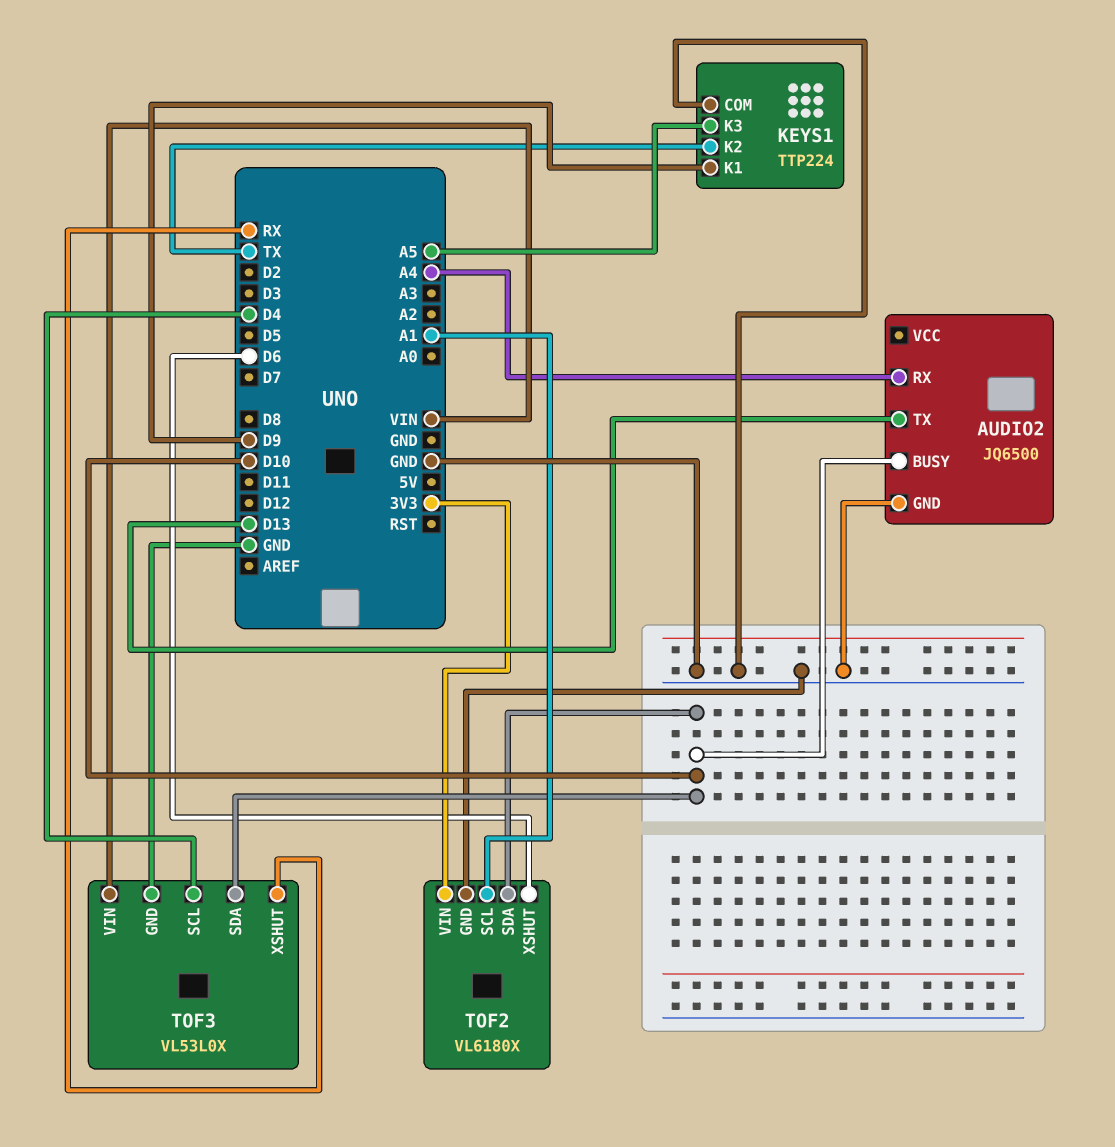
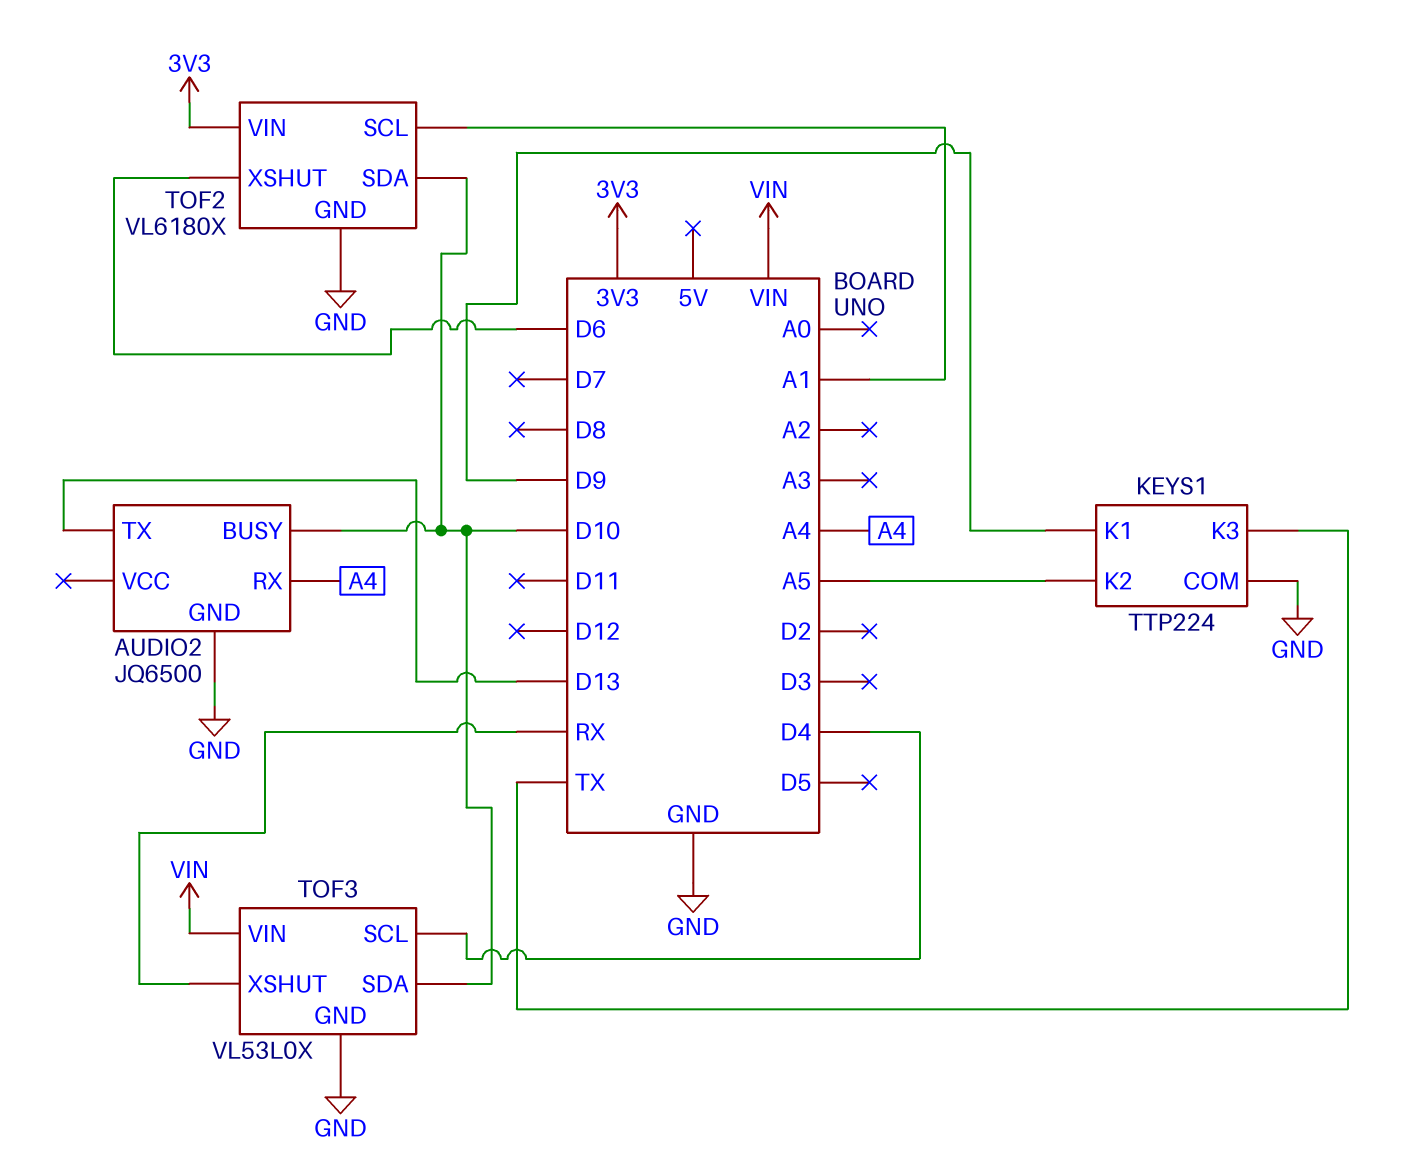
KEYS1 pin K2: TX -> A5
KEYS1 pin K3: A5 -> TX

